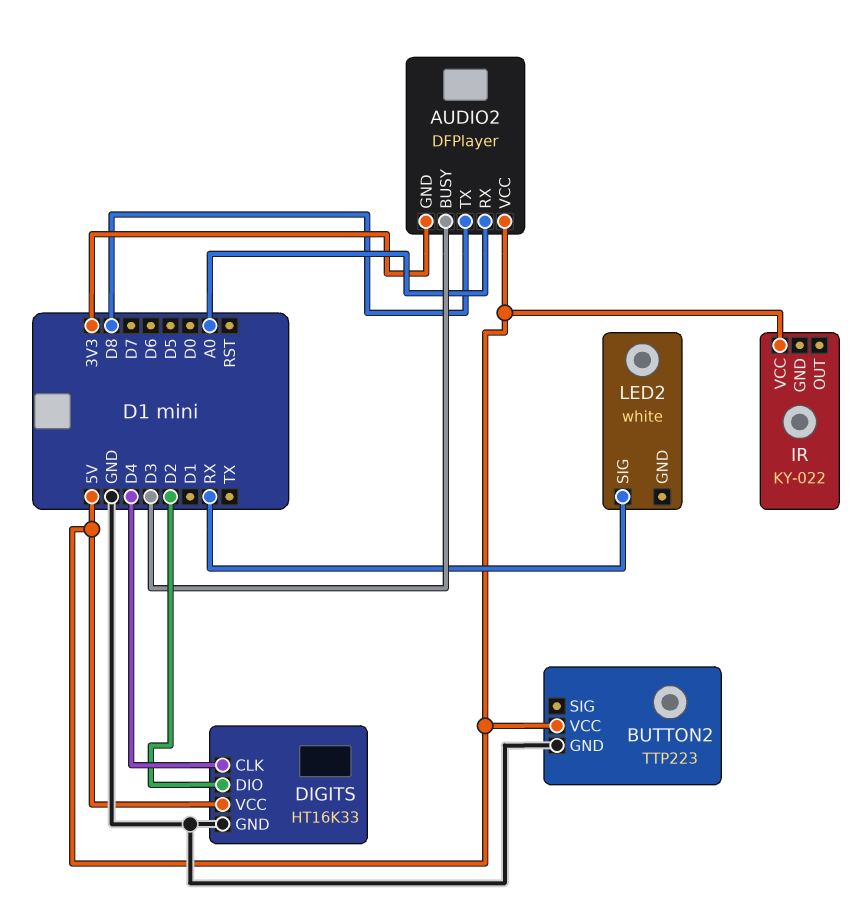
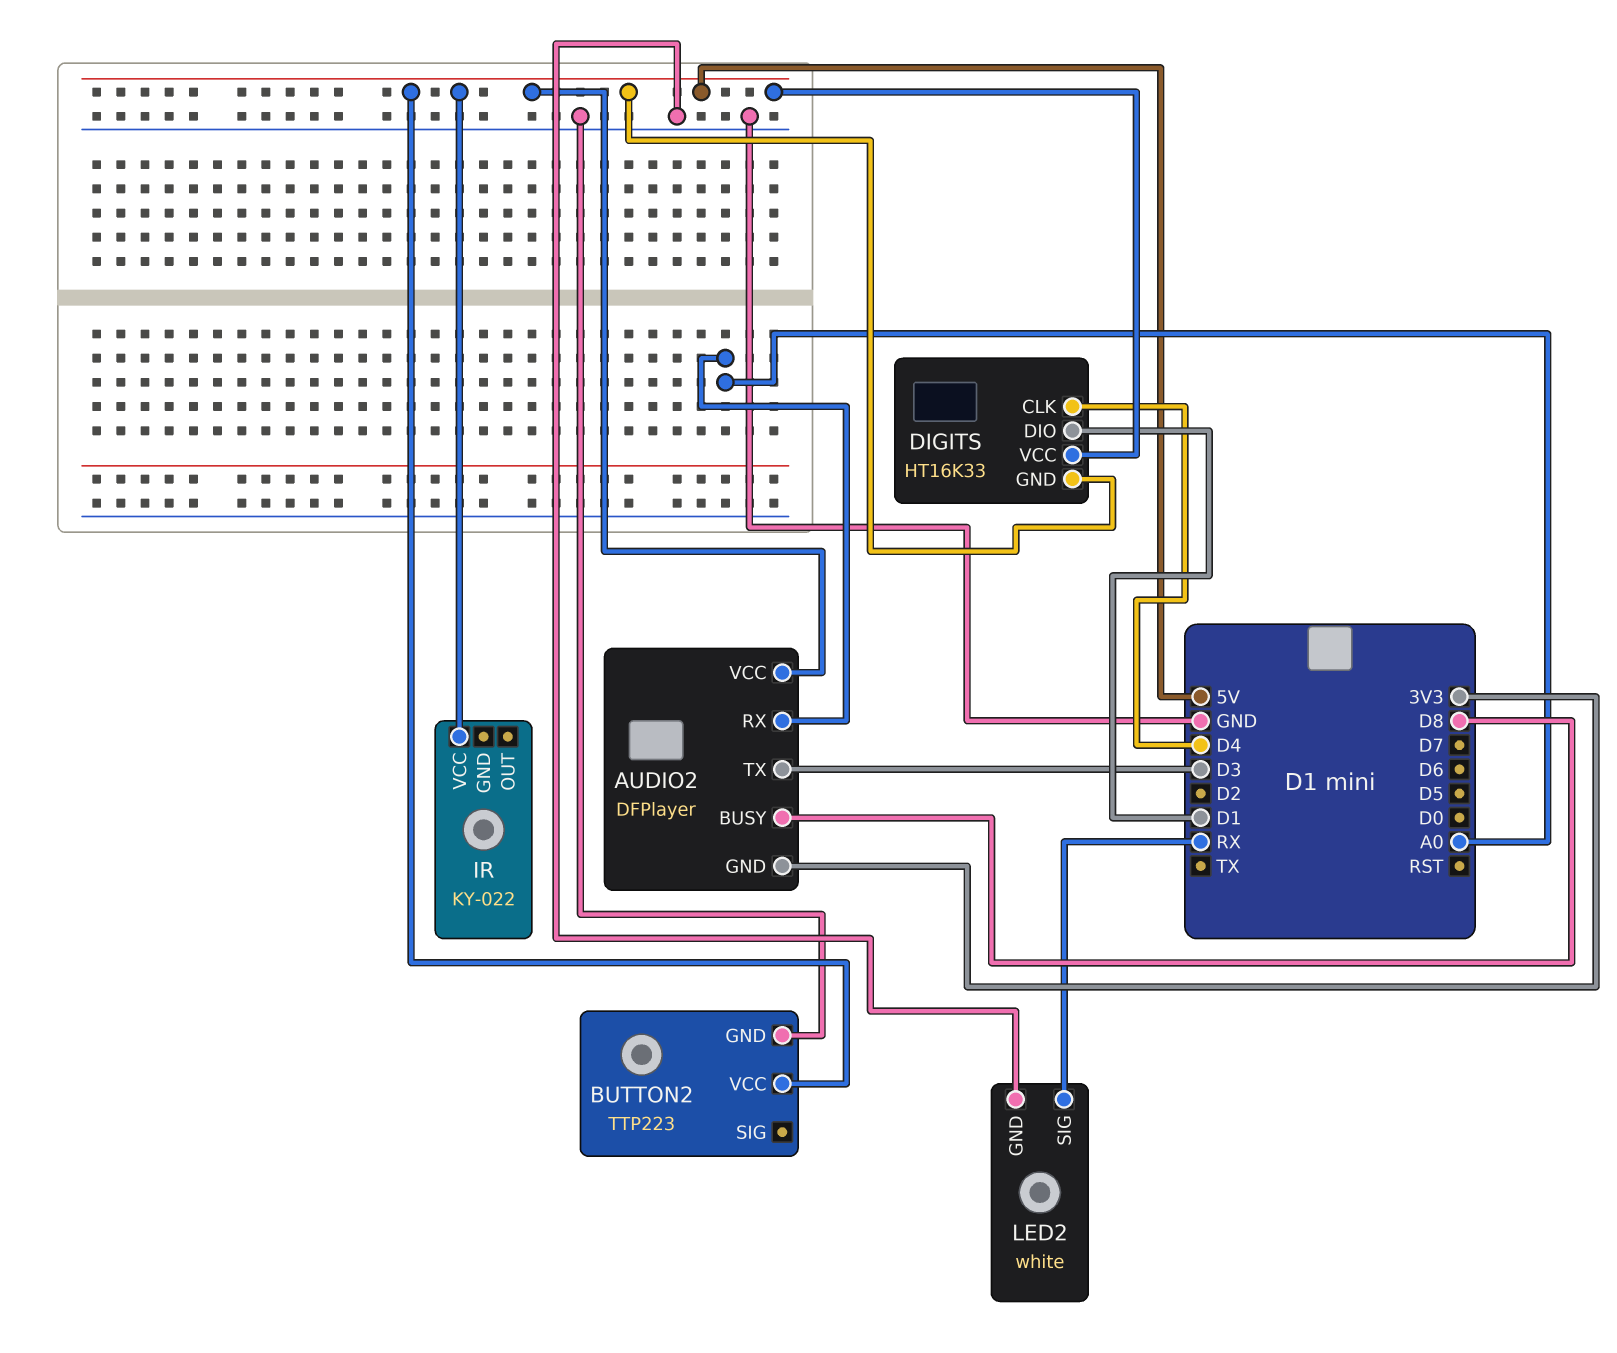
AUDIO2 pin BUSY: D3 -> D8
AUDIO2 pin TX: D8 -> D3
DIGITS pin DIO: D2 -> D1
DIGITS pin GND: GND -> 5V
LED2 pin GND: none -> GND

